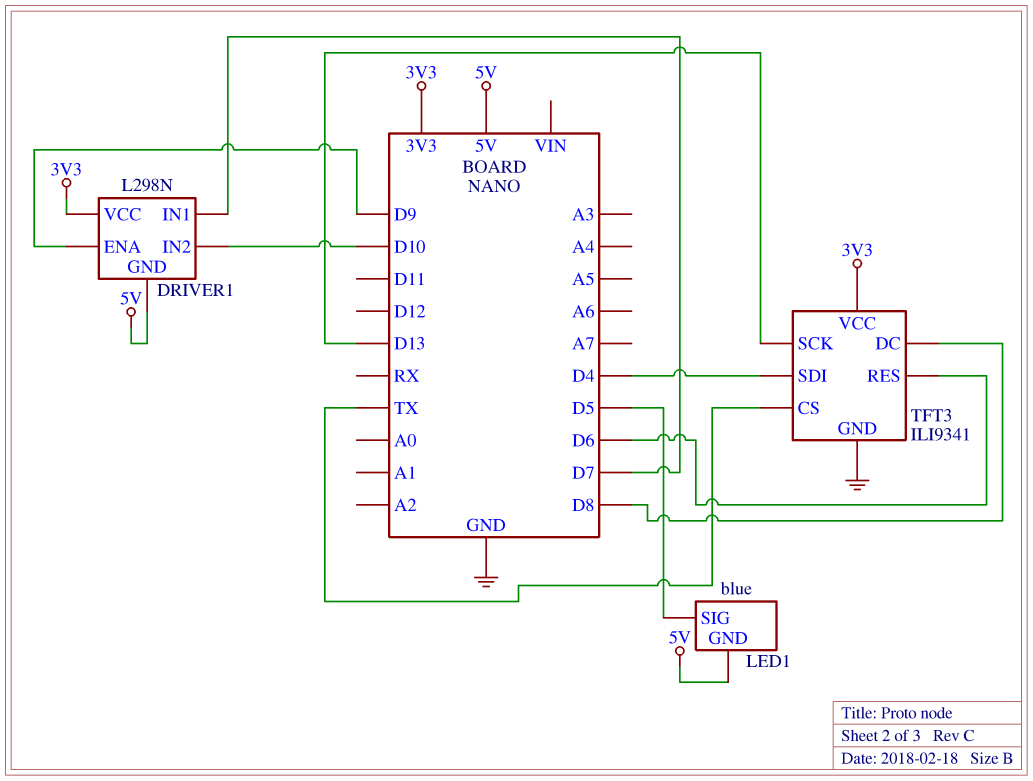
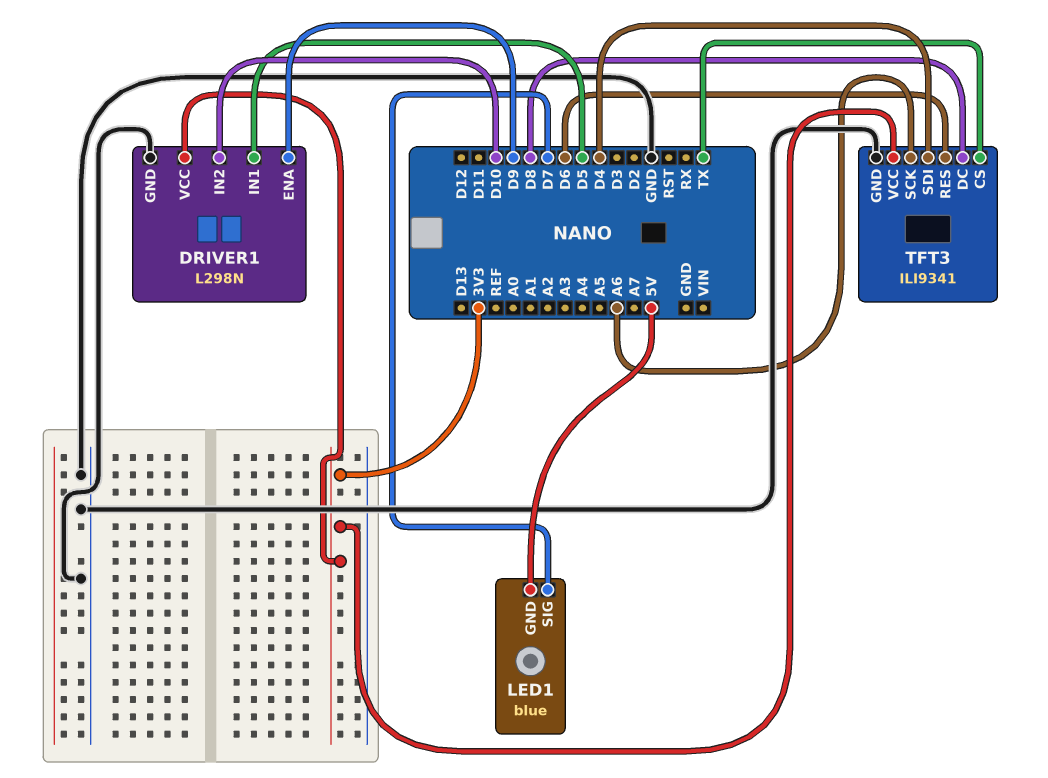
DRIVER1 pin GND: 5V -> GND
DRIVER1 pin IN1: D7 -> D5
LED1 pin SIG: D5 -> D7
TFT3 pin SCK: D13 -> A6

